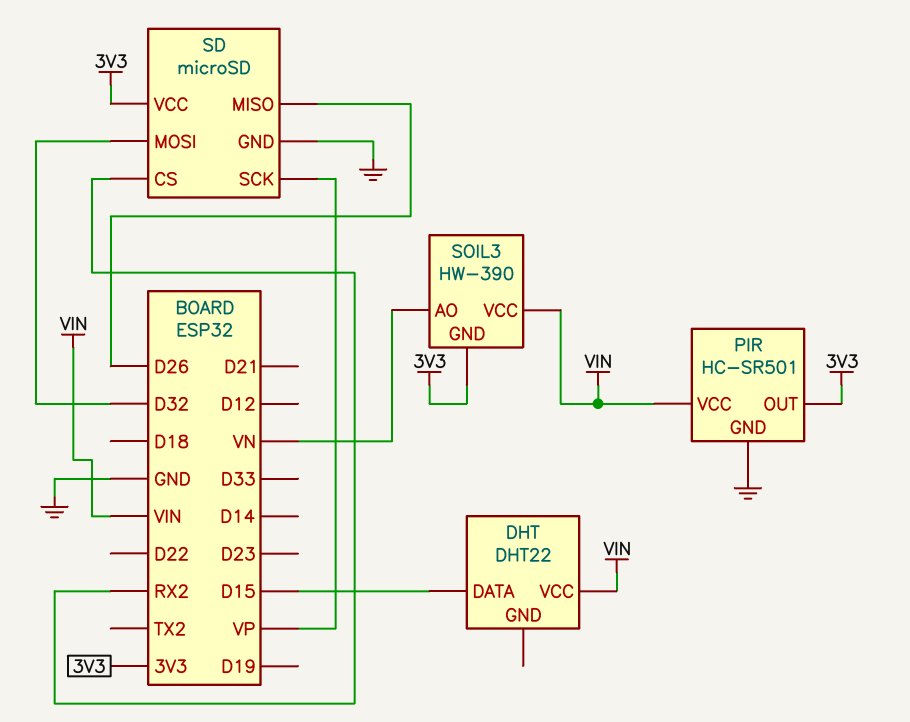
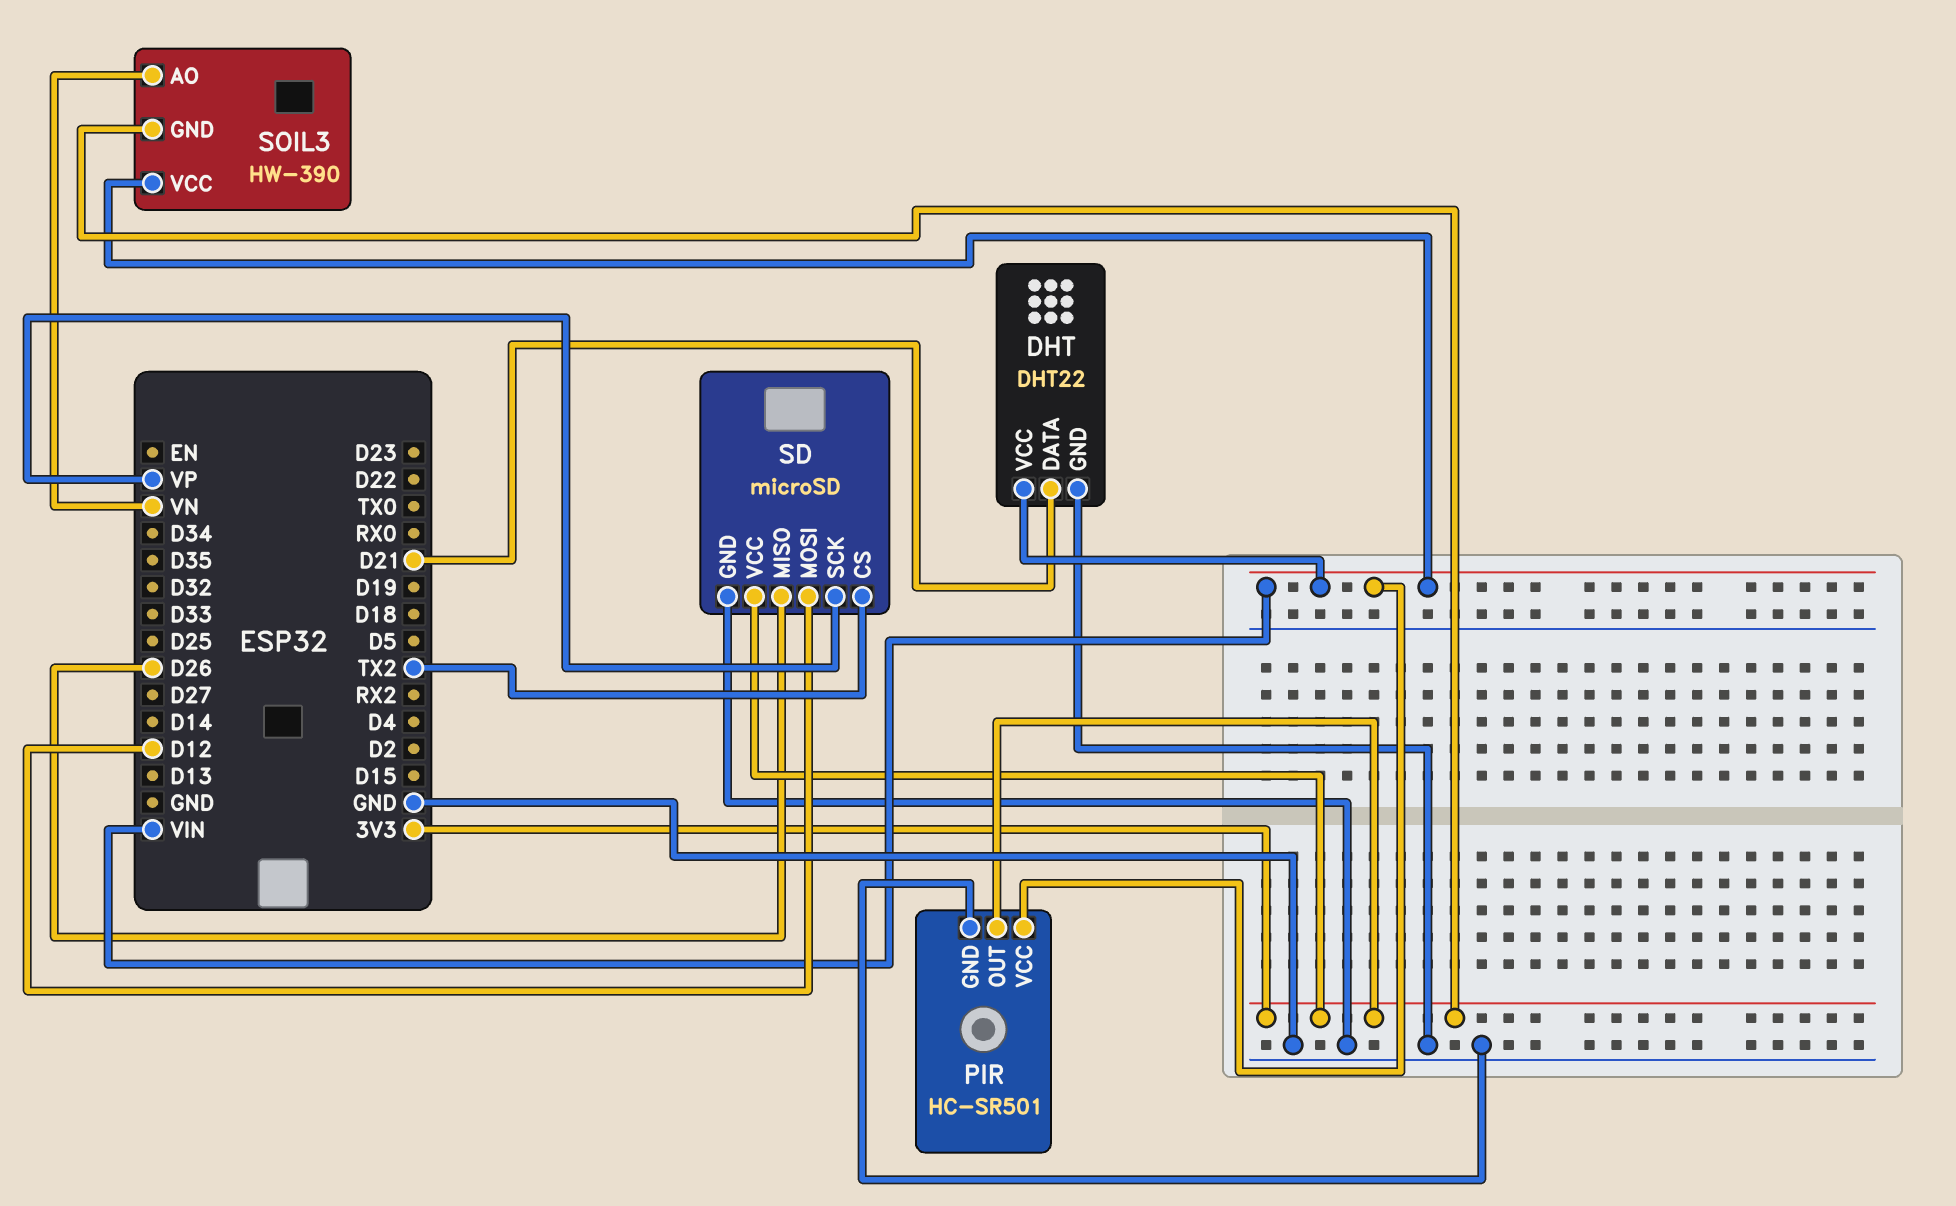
DHT pin DATA: D15 -> D21
DHT pin GND: none -> GND
SD pin CS: RX2 -> TX2
SD pin MOSI: D32 -> D12

